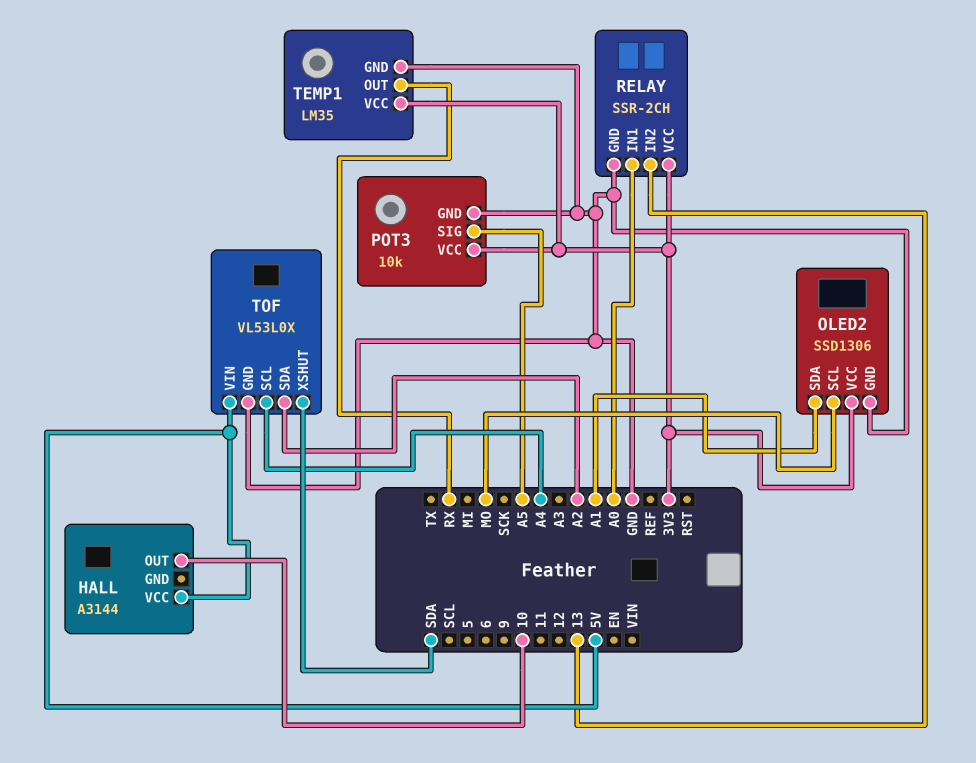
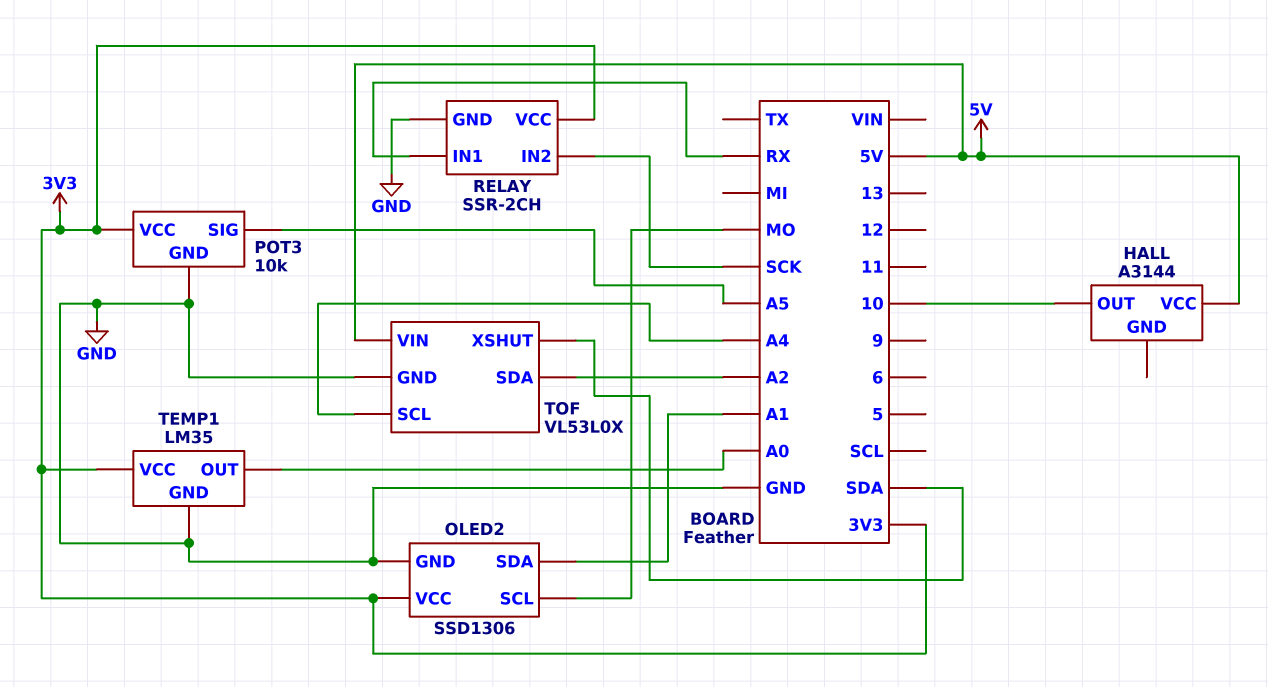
RELAY pin IN1: A0 -> RX
RELAY pin IN2: 13 -> SCK
TEMP1 pin OUT: RX -> A0

